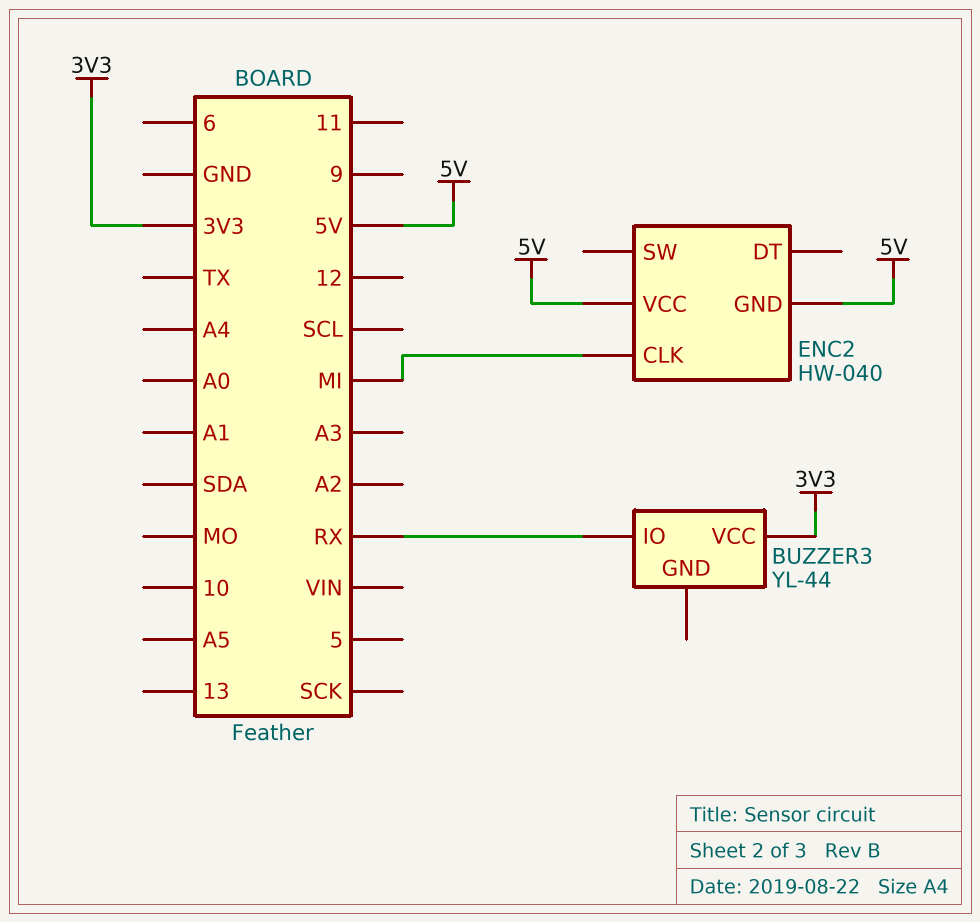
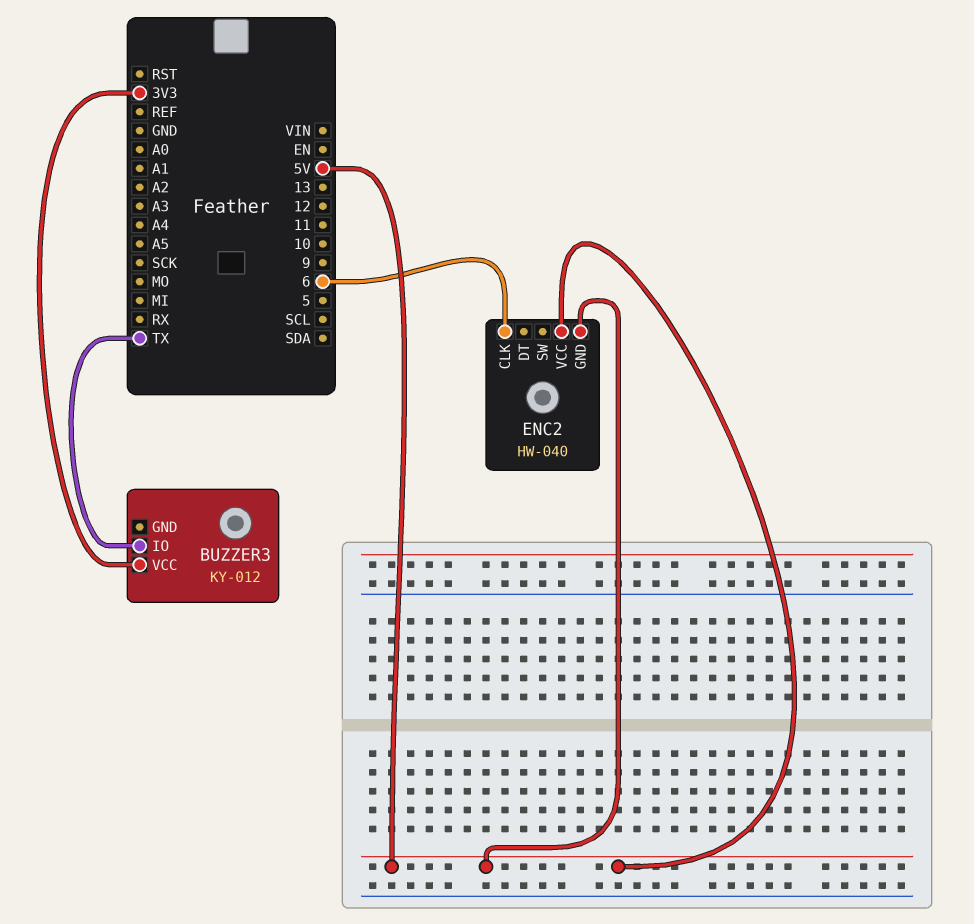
BUZZER3: YL-44 -> KY-012
BUZZER3 pin IO: RX -> TX
ENC2 pin CLK: MI -> 6

